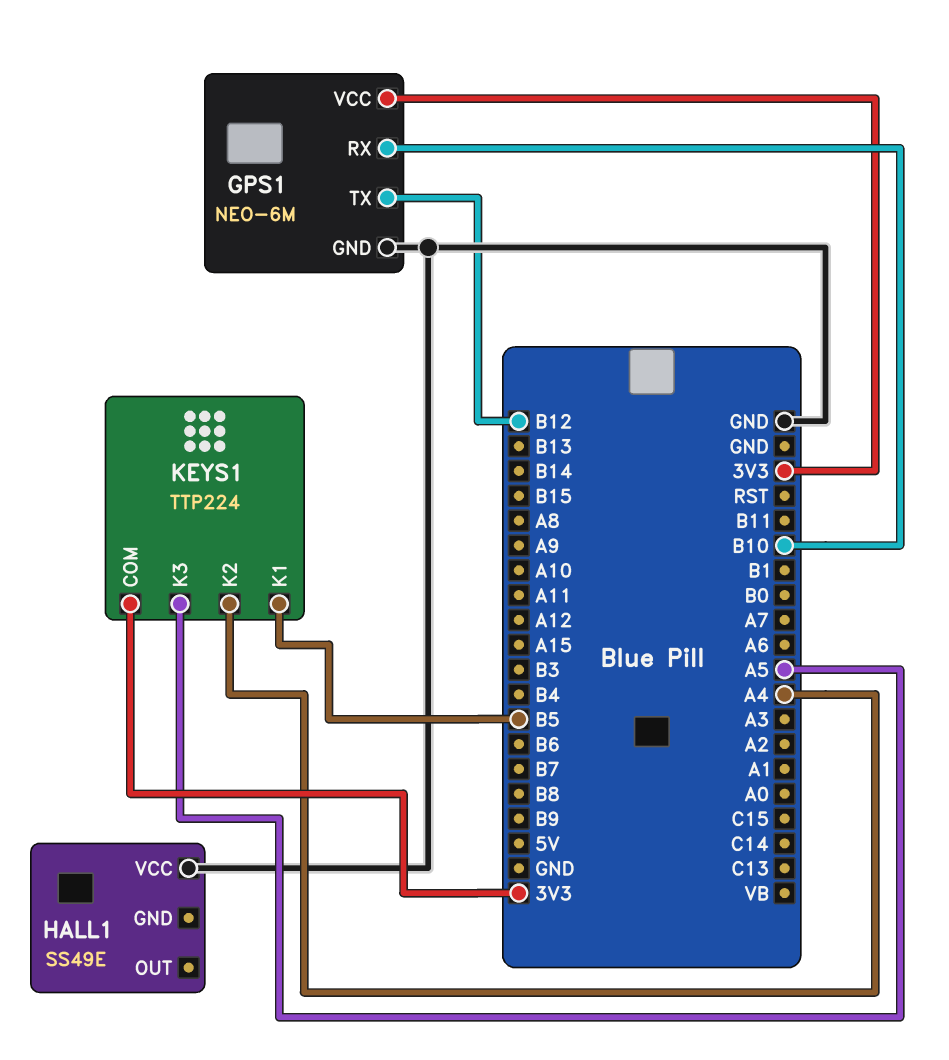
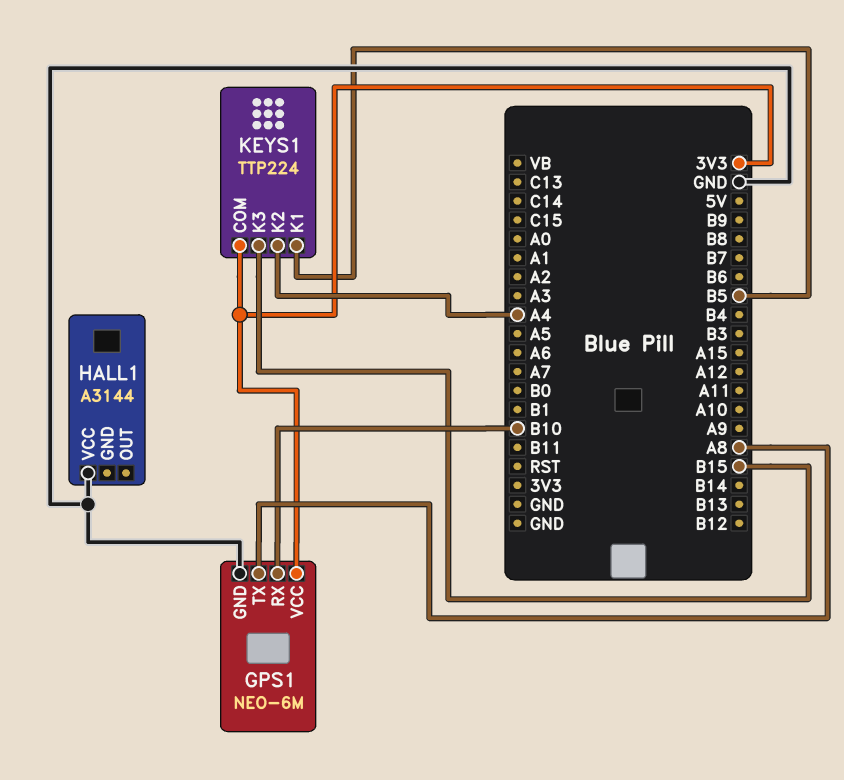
GPS1 pin TX: B12 -> A8
HALL1: SS49E -> A3144
KEYS1 pin K3: A5 -> B15

